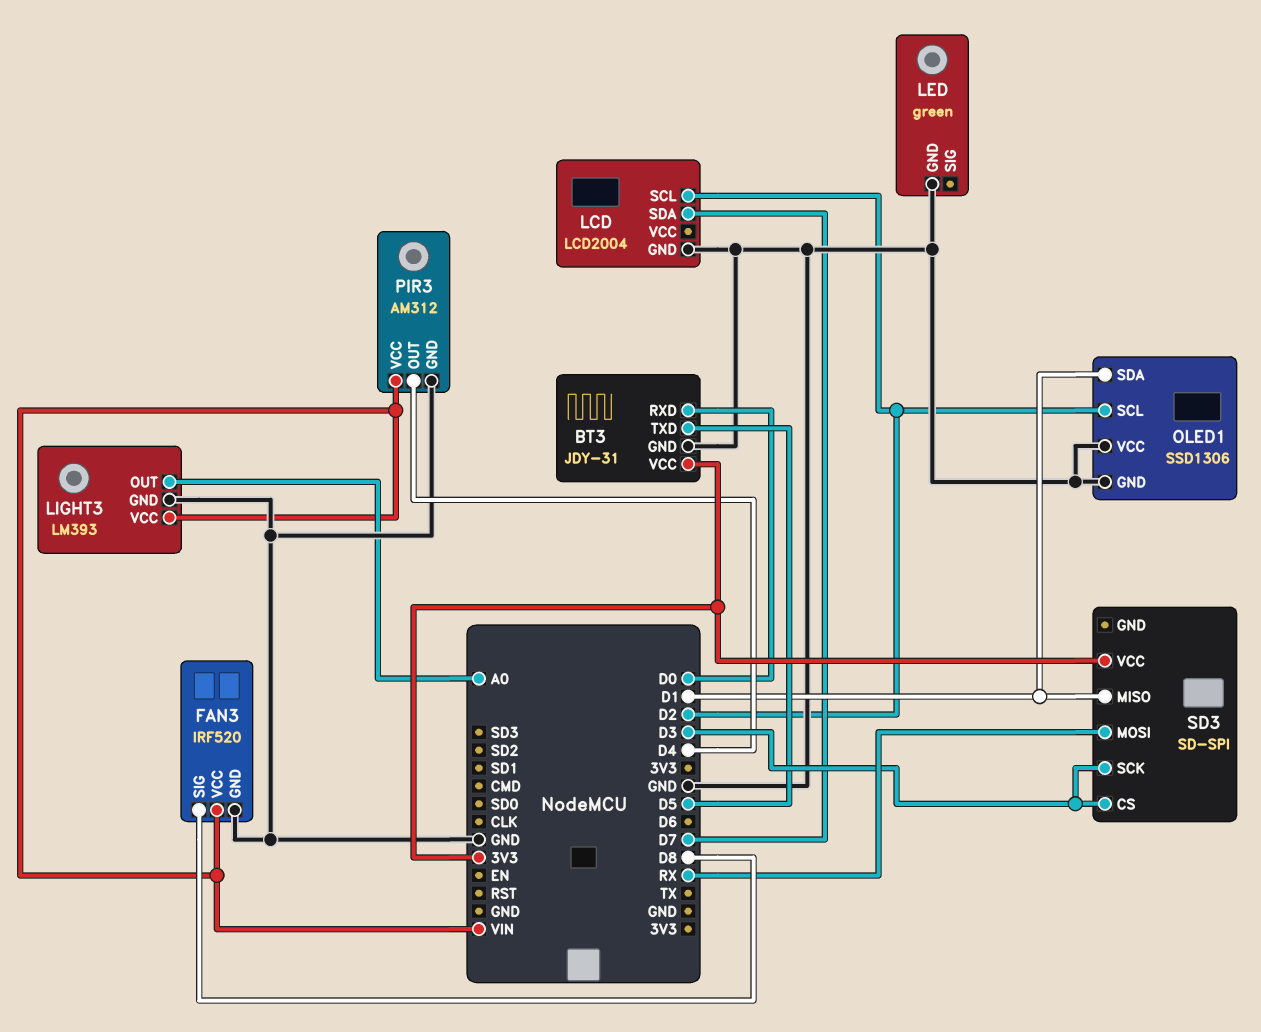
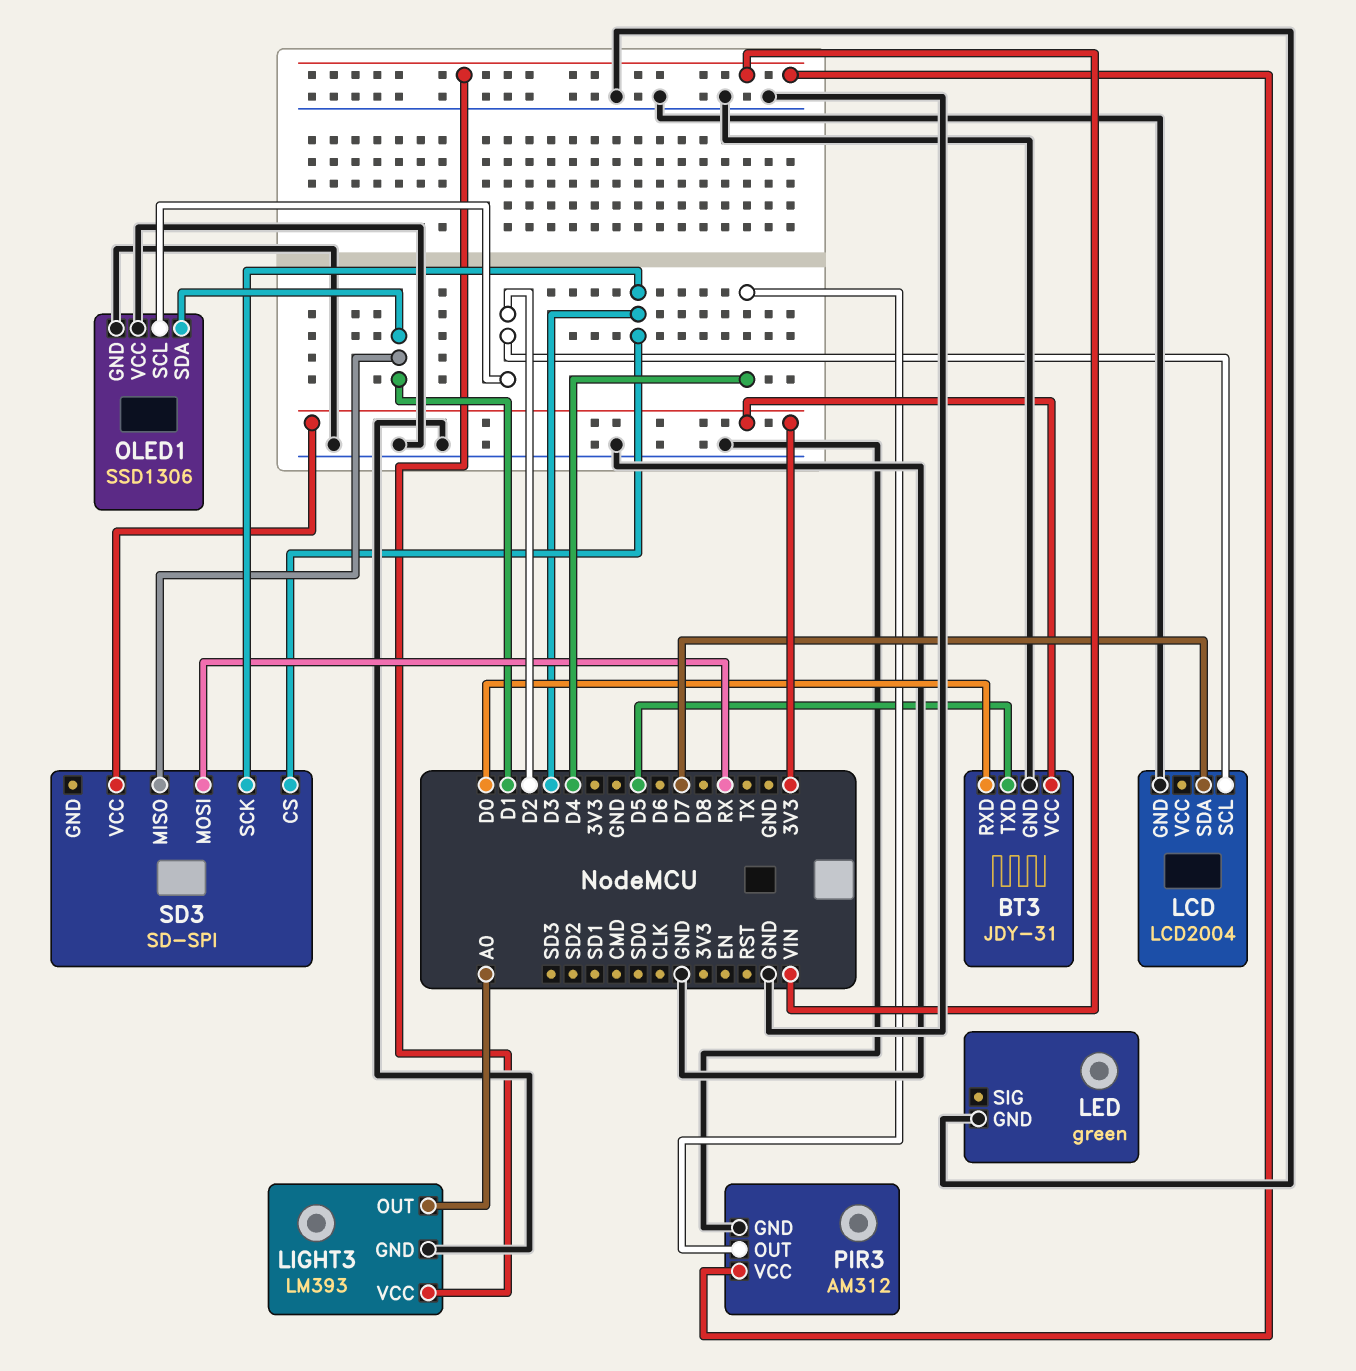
FAN3: IRF520 -> none
FAN3 pin GND: GND -> none
FAN3 pin SIG: D8 -> none
FAN3 pin VCC: VIN -> none

